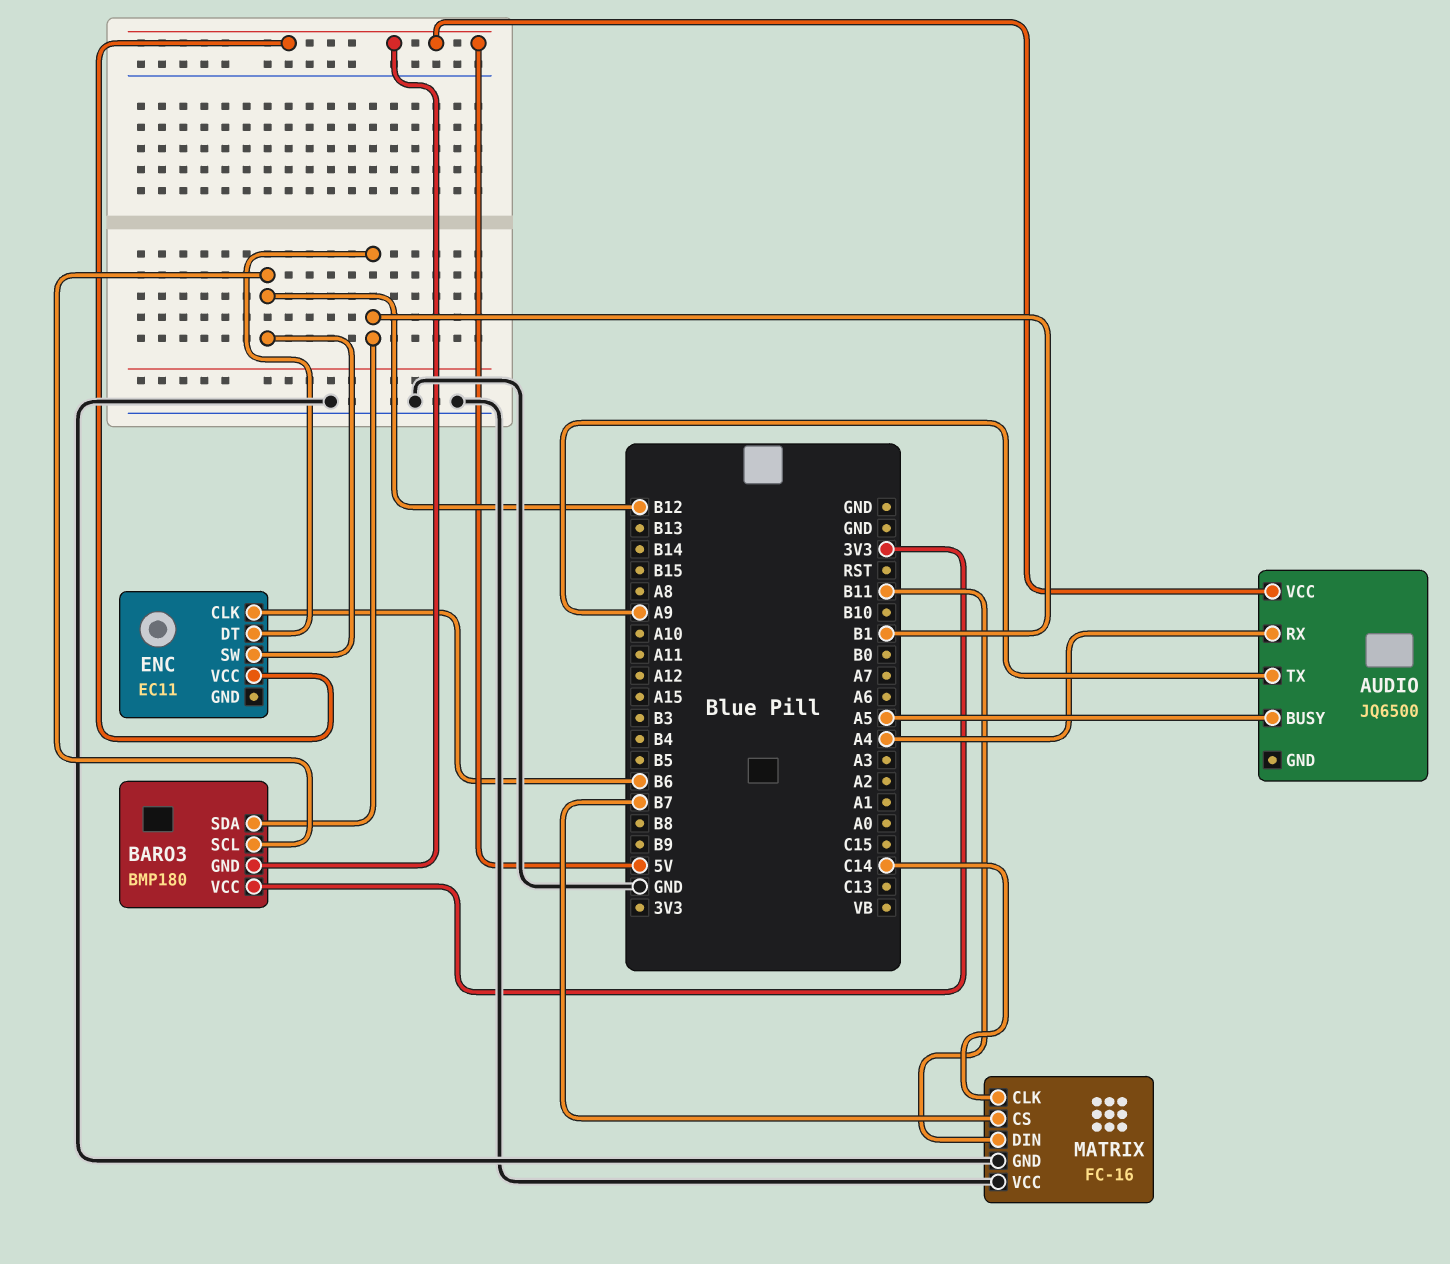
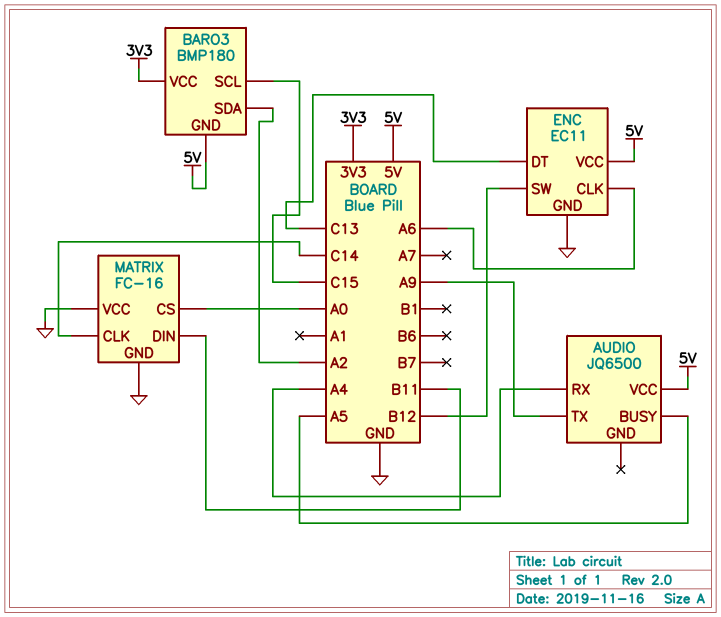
BARO3 pin SCL: B12 -> C15
BARO3 pin SDA: B1 -> A2
ENC pin CLK: B6 -> A6
ENC pin DT: B1 -> C13
ENC pin GND: none -> GND
MATRIX pin CS: B7 -> A0

